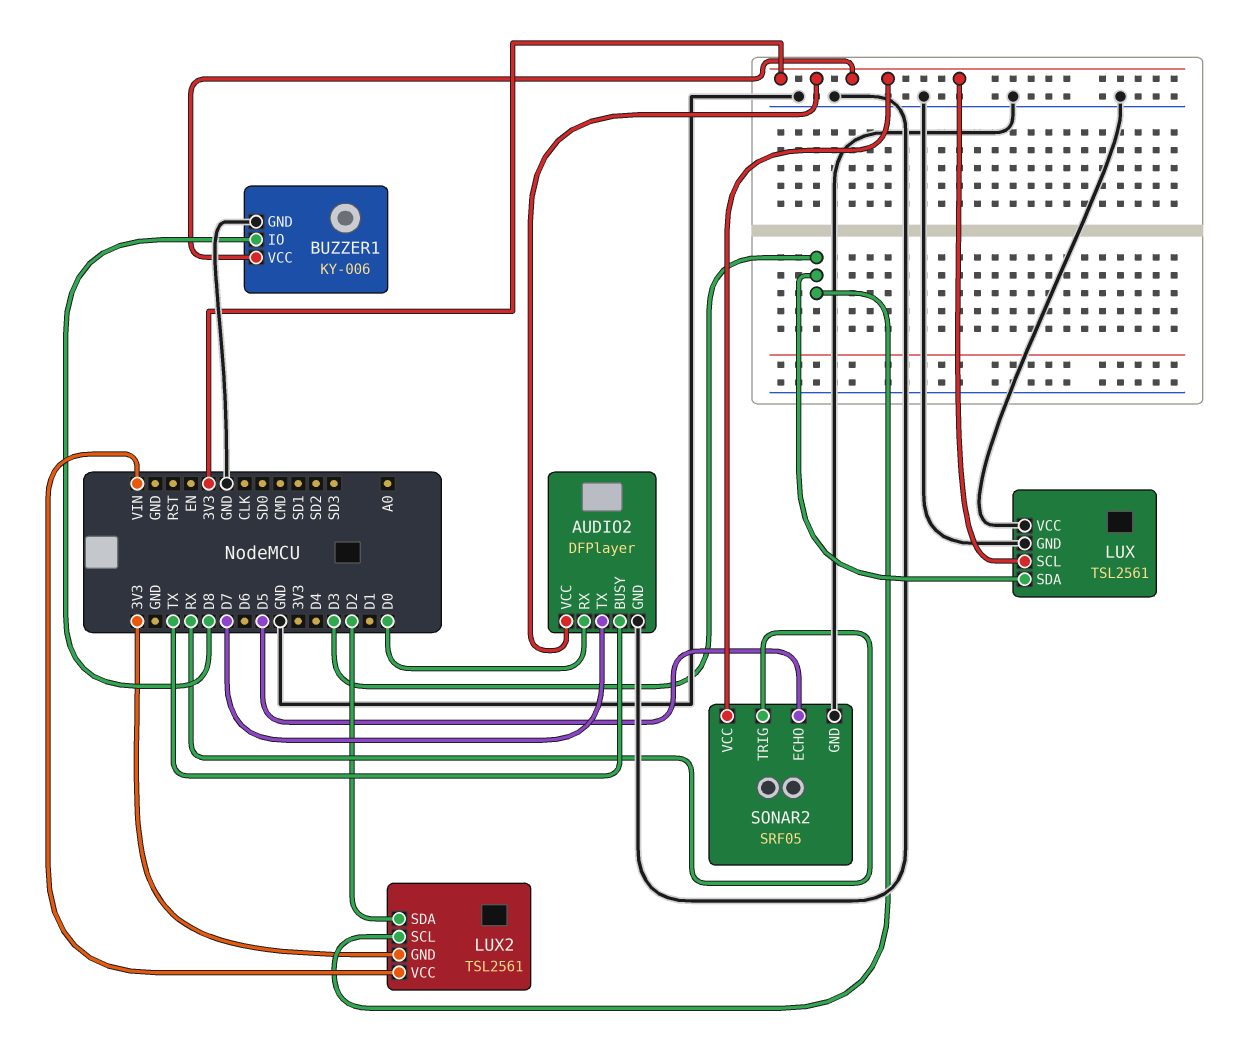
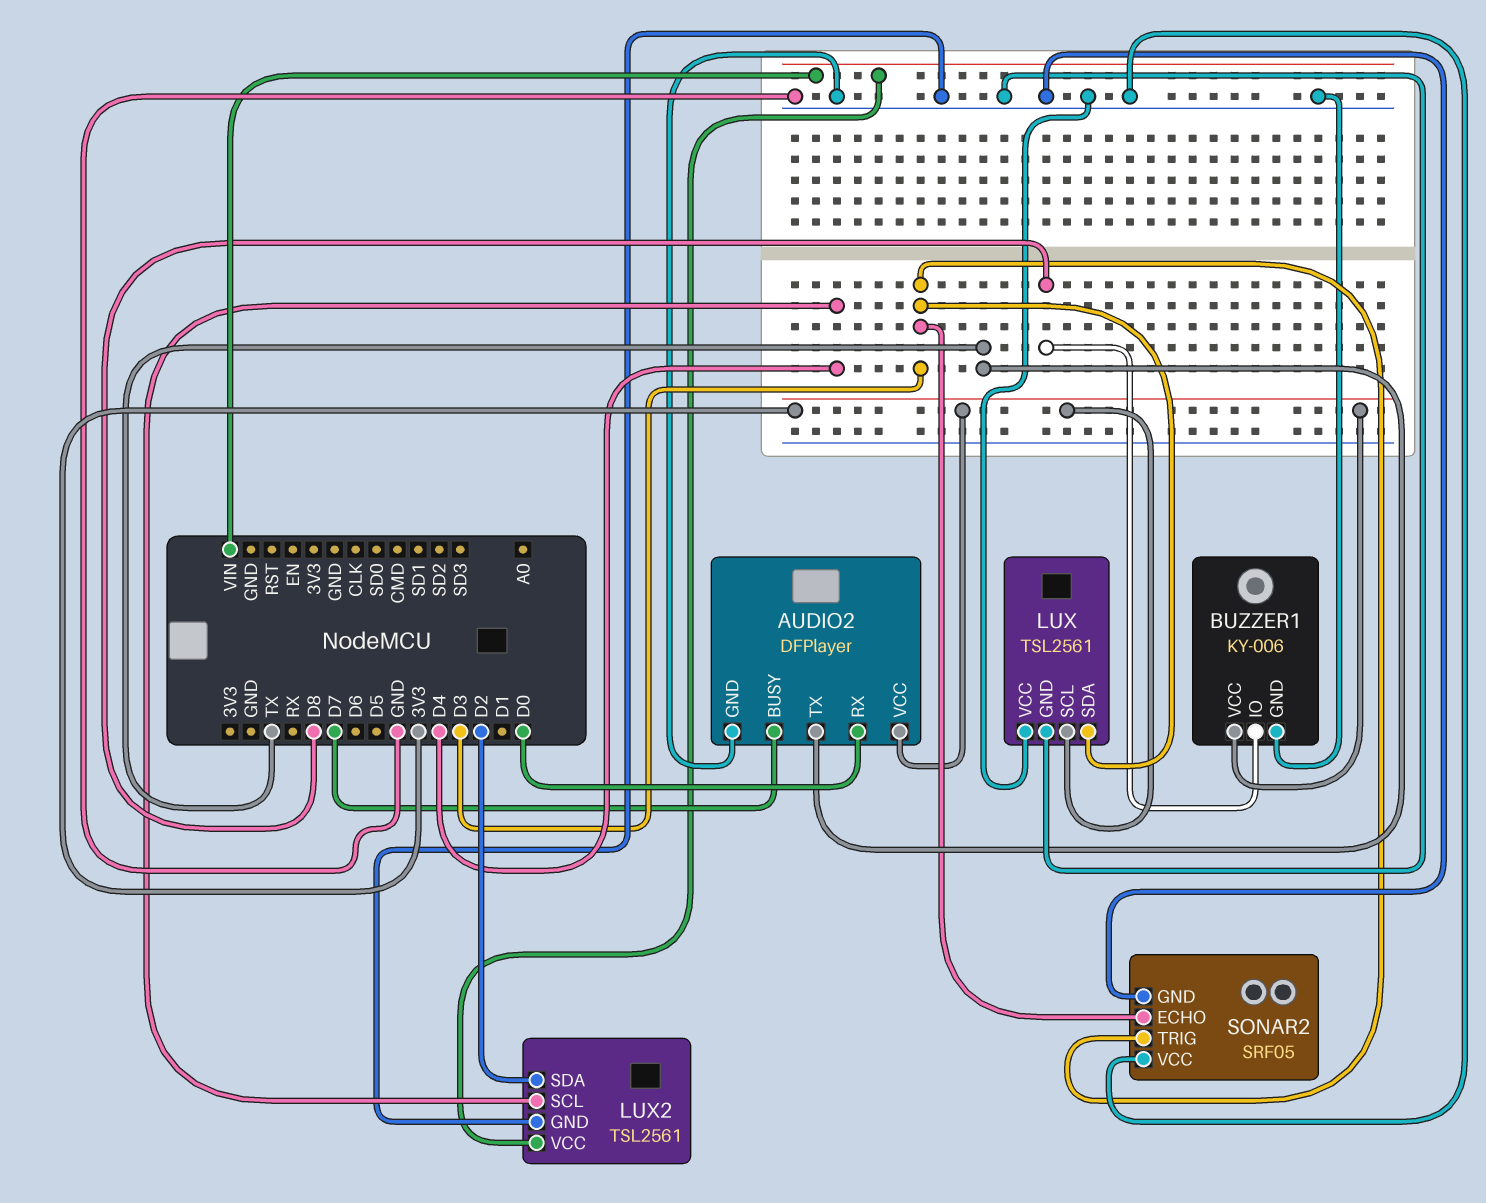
AUDIO2 pin BUSY: TX -> D7
AUDIO2 pin TX: D7 -> TX
LUX2 pin GND: 3V3 -> GND
LUX2 pin SCL: D3 -> D4
SONAR2 pin ECHO: D5 -> D3
SONAR2 pin TRIG: RX -> D3
SONAR2 pin VCC: 3V3 -> GND

